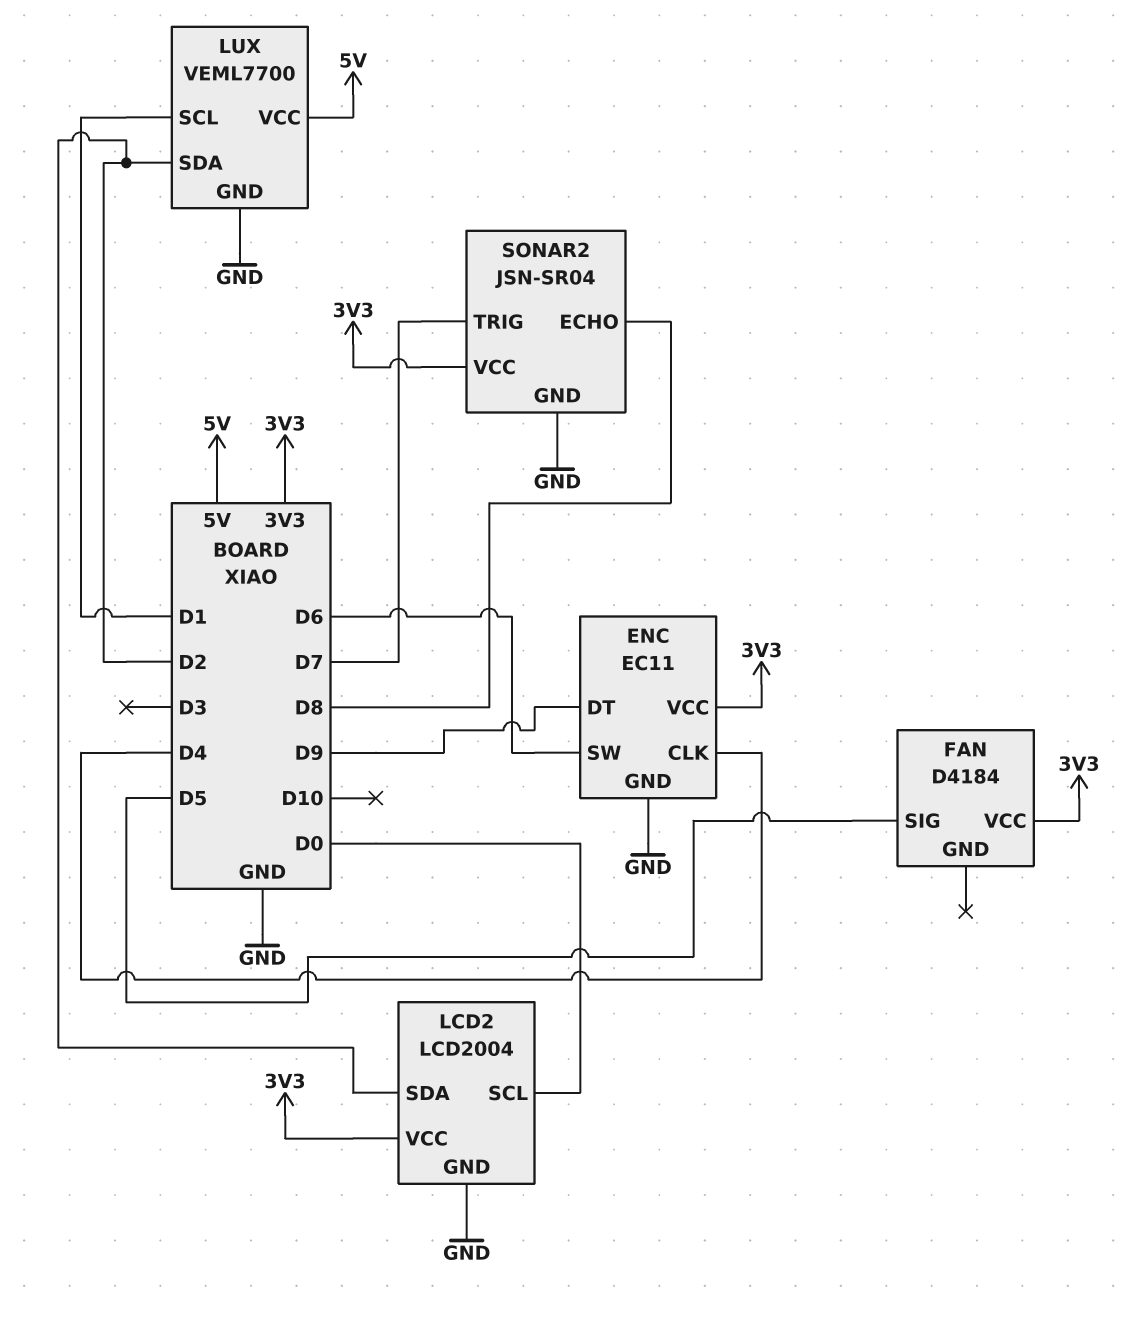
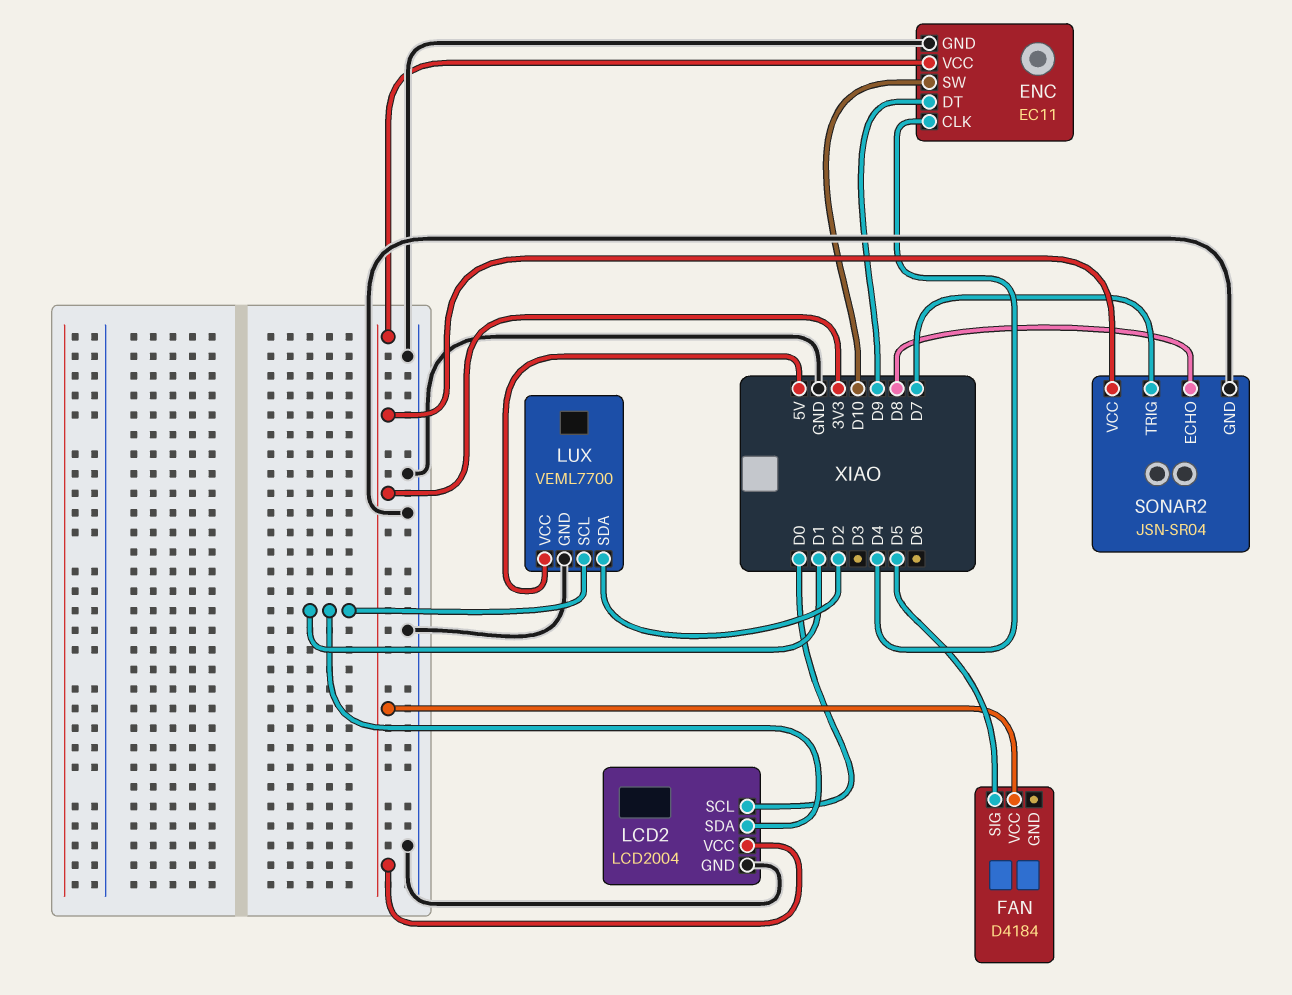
ENC pin SW: D6 -> D10
LCD2 pin SDA: D2 -> D1

